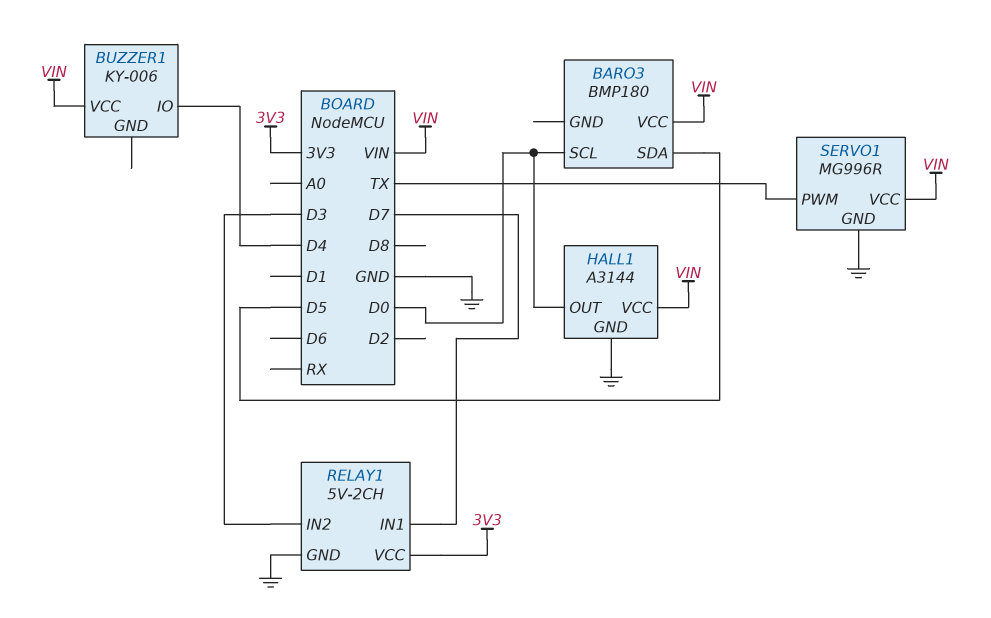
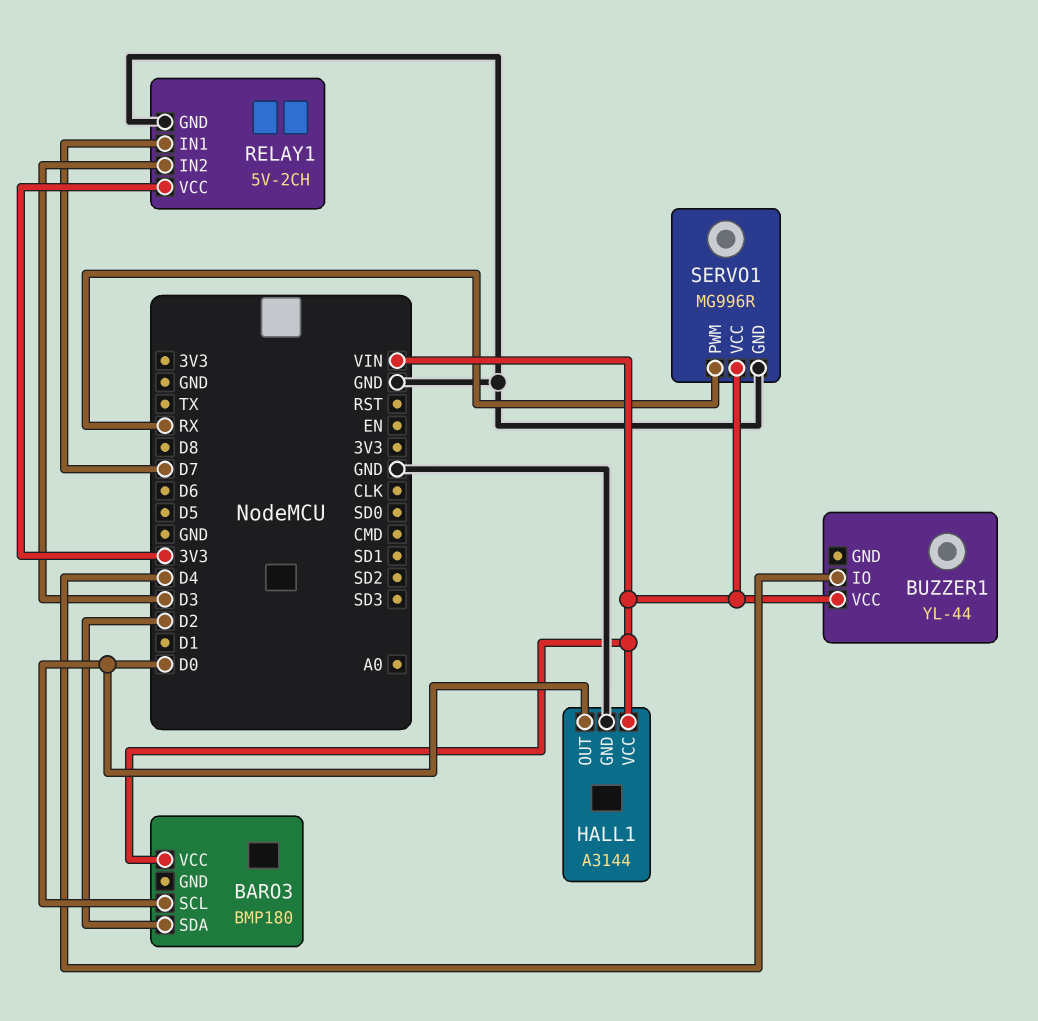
BARO3 pin SDA: D5 -> D2
BUZZER1: KY-006 -> YL-44
SERVO1 pin PWM: TX -> RX

